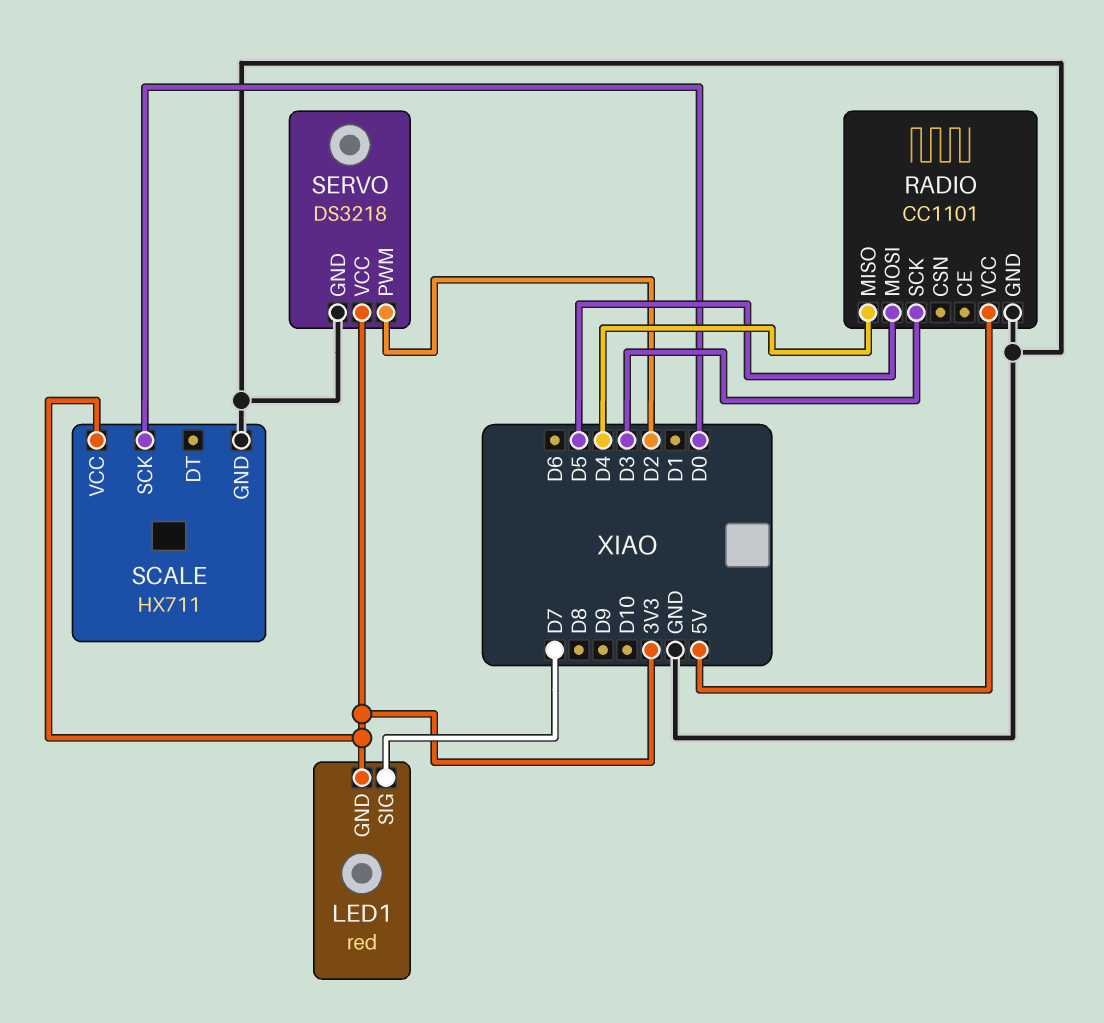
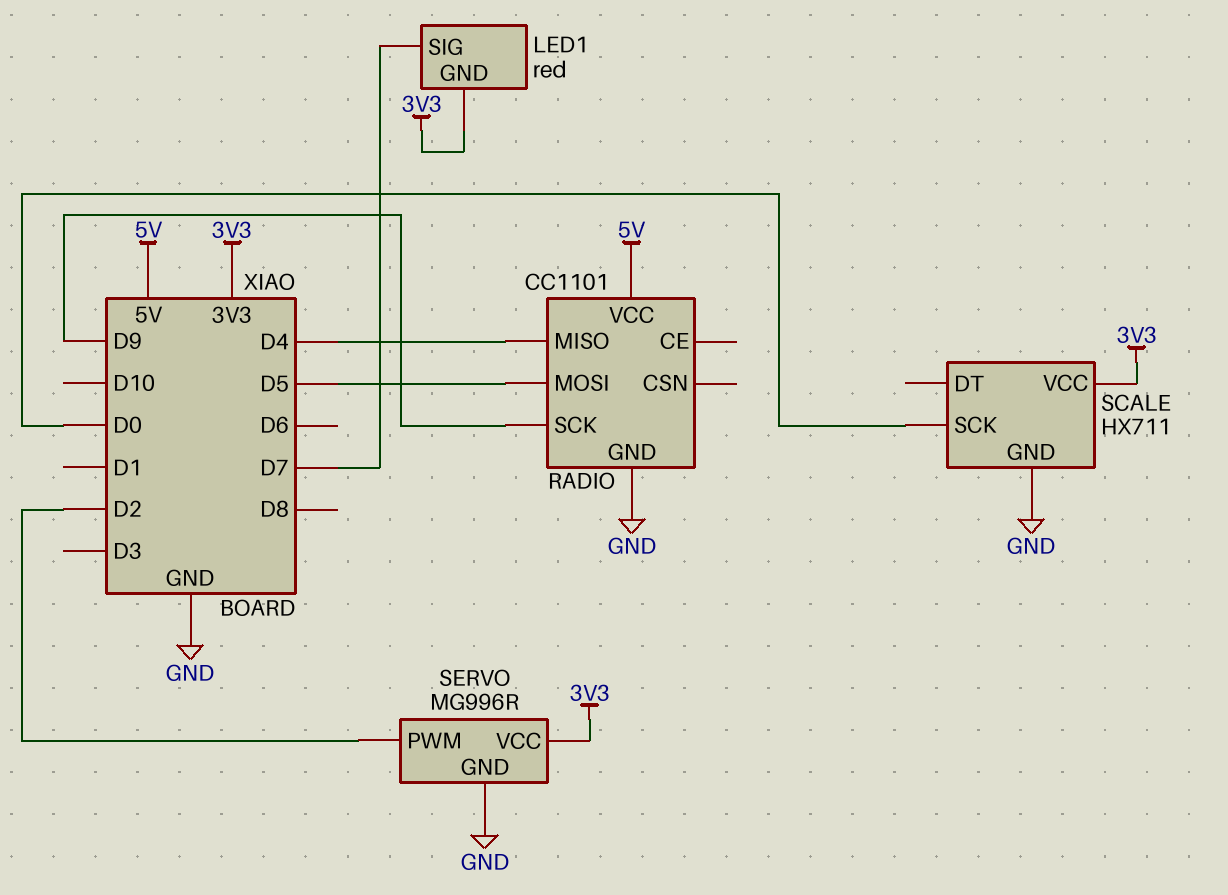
RADIO pin SCK: D3 -> D9
SERVO: DS3218 -> MG996R

